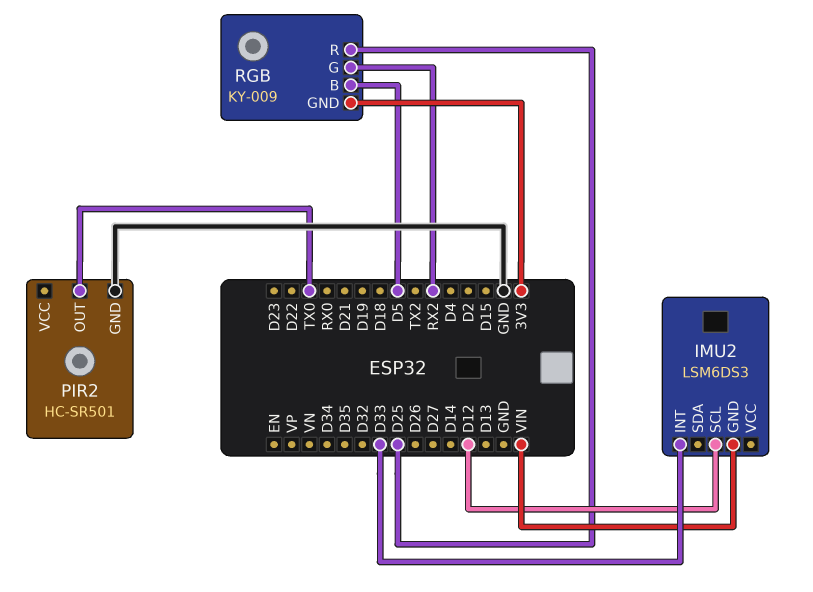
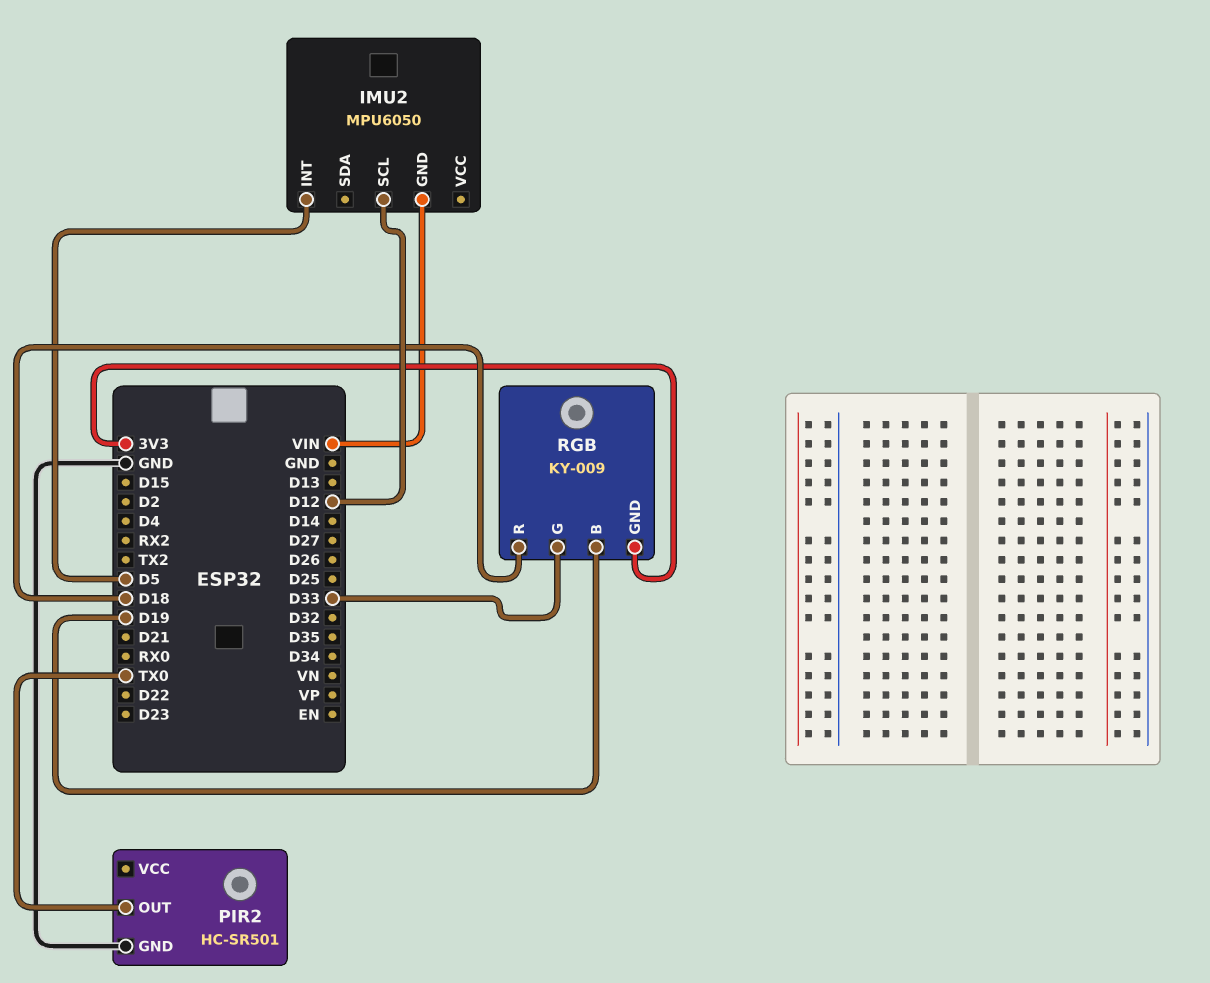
IMU2: LSM6DS3 -> MPU6050
IMU2 pin INT: D33 -> D5
RGB pin B: D5 -> D19
RGB pin G: RX2 -> D33
RGB pin R: D25 -> D18

